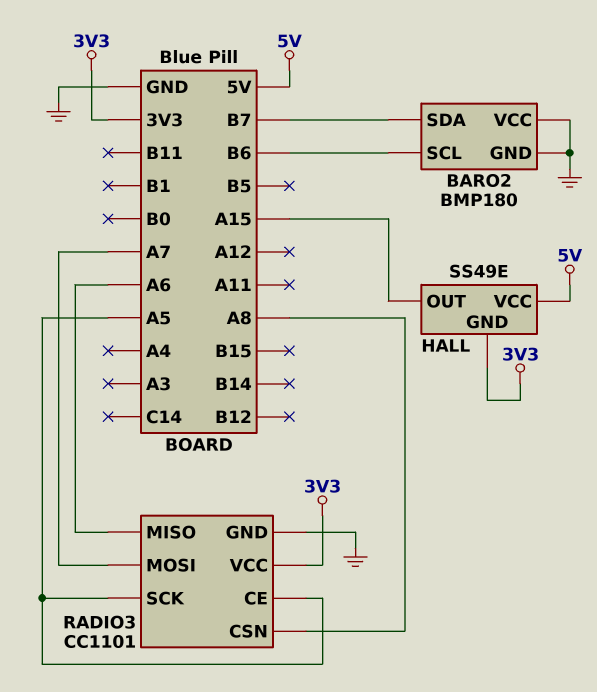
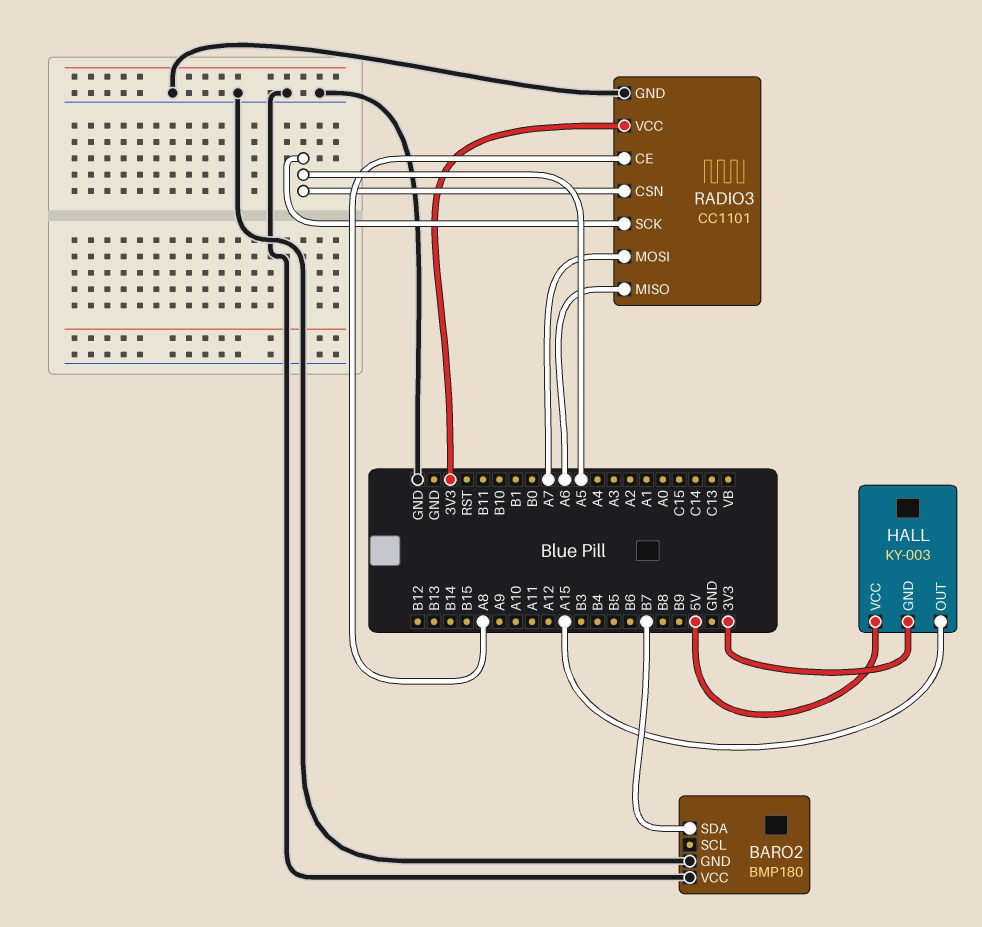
BARO2 pin SCL: B6 -> none
HALL: SS49E -> KY-003
RADIO3 pin CE: A5 -> A8
RADIO3 pin CSN: A8 -> A5

